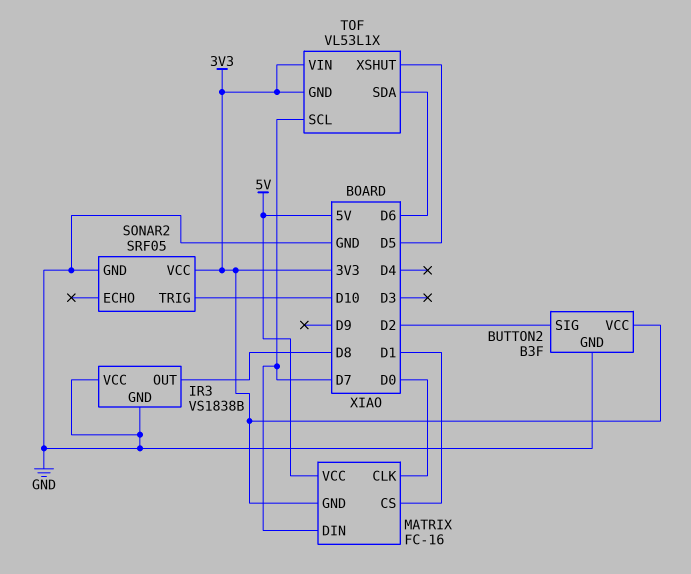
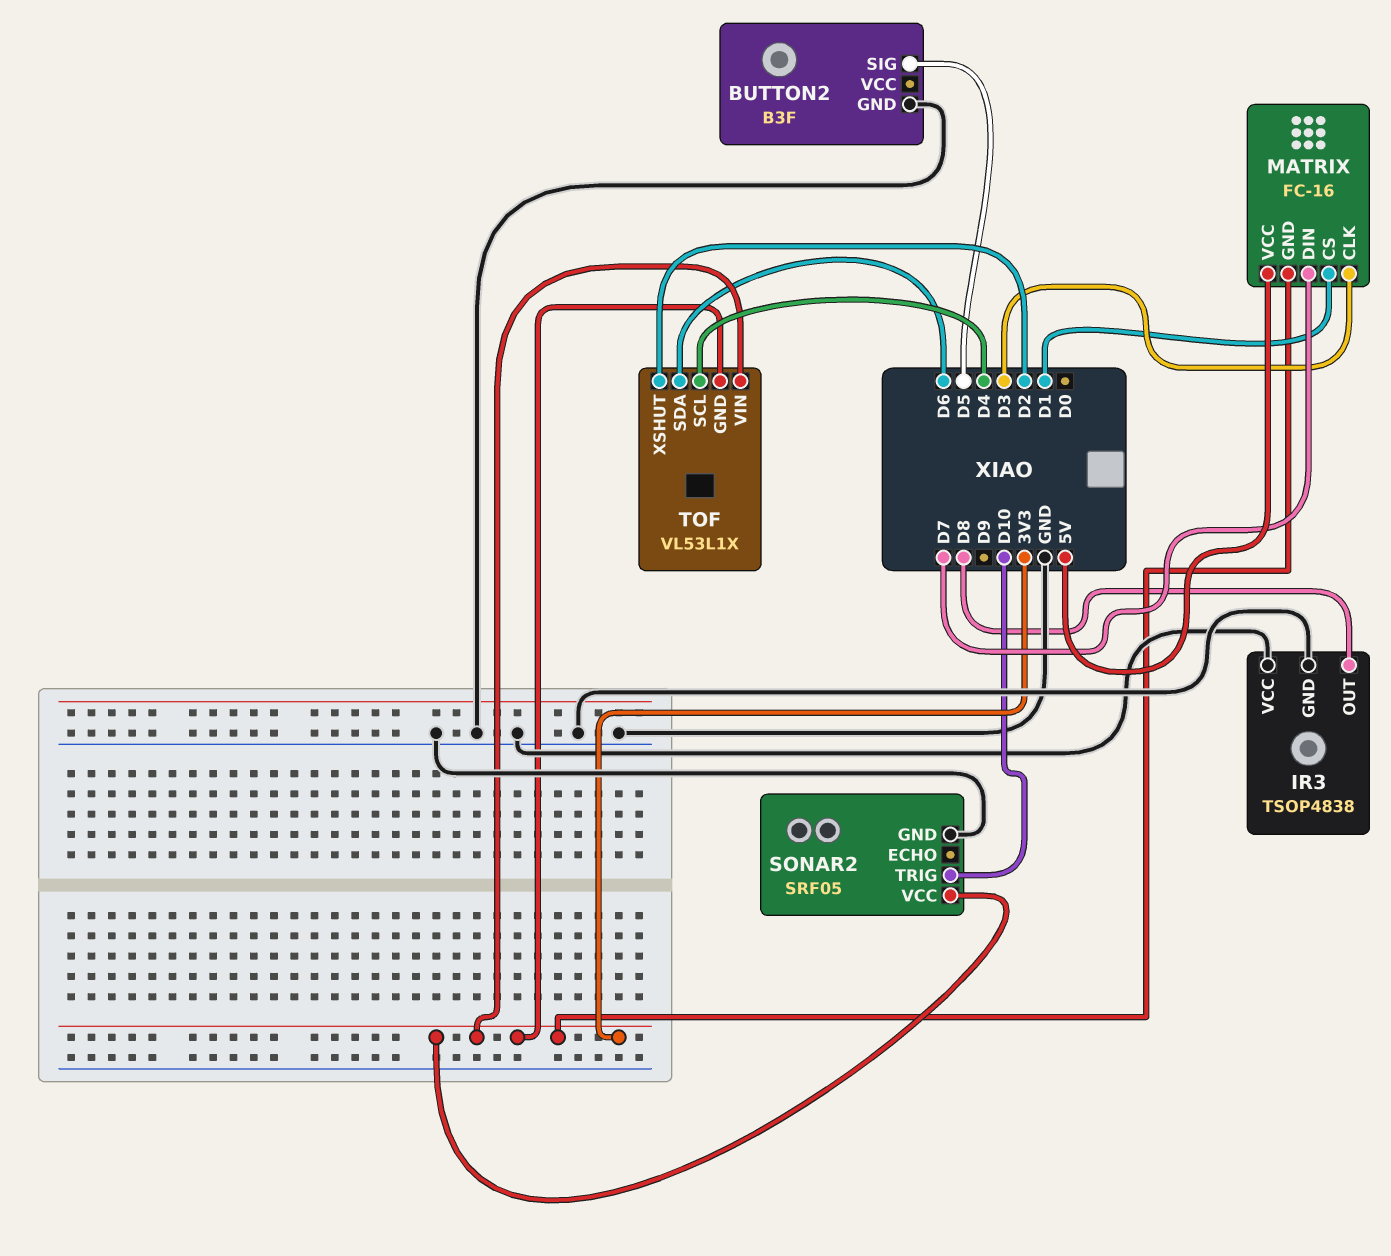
BUTTON2 pin SIG: D2 -> D5
BUTTON2 pin VCC: 3V3 -> none
IR3: VS1838B -> TSOP4838
MATRIX pin CLK: D0 -> D3
TOF pin SCL: D7 -> D4
TOF pin XSHUT: D5 -> D2

